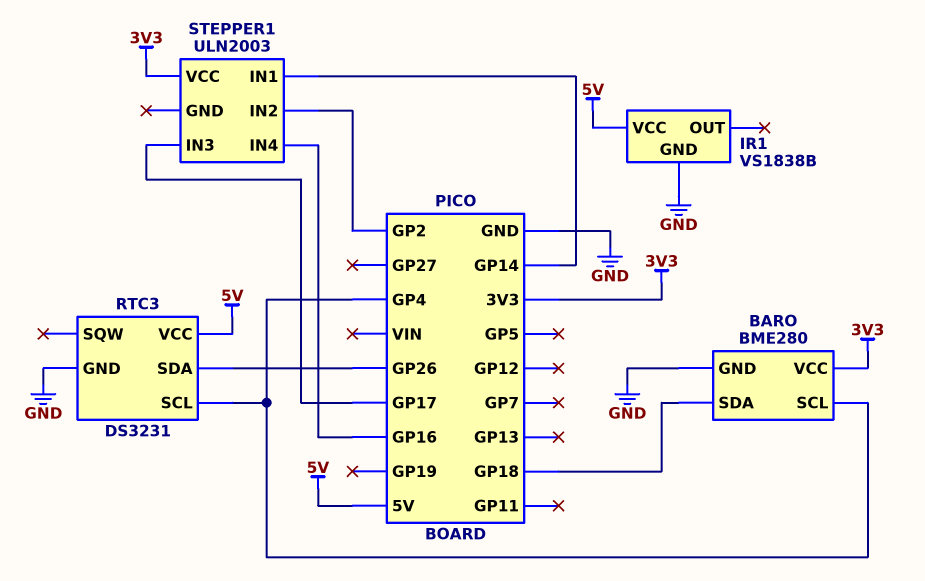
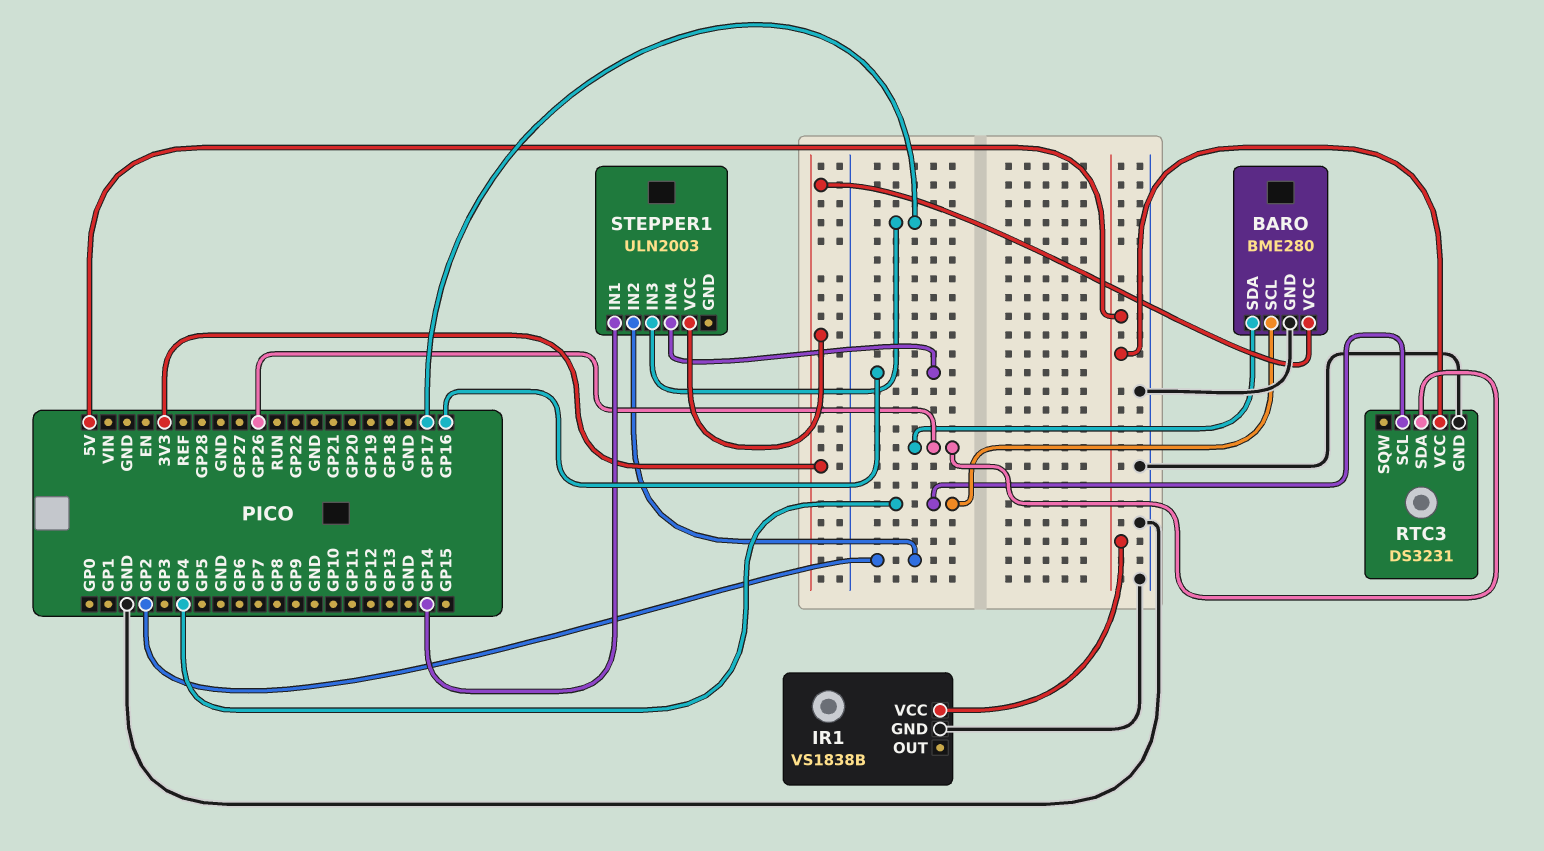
BARO pin SDA: GP18 -> GP26

